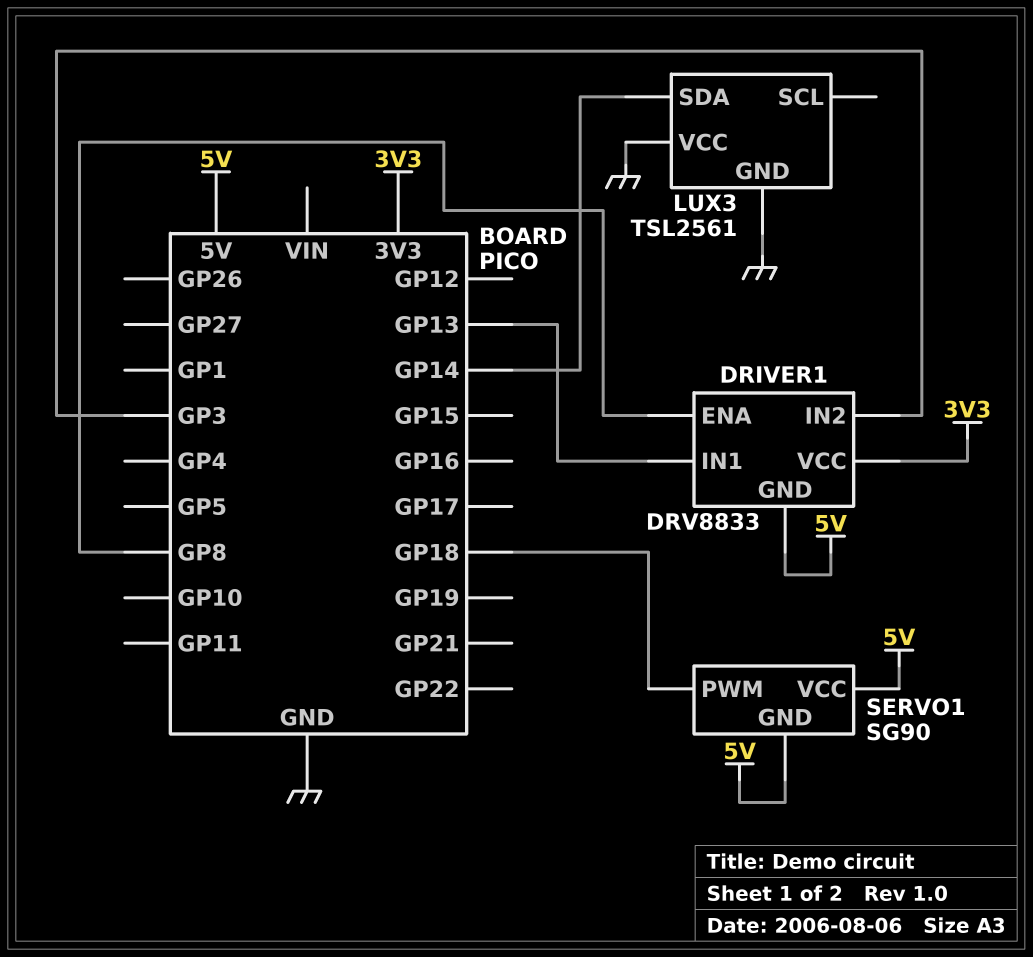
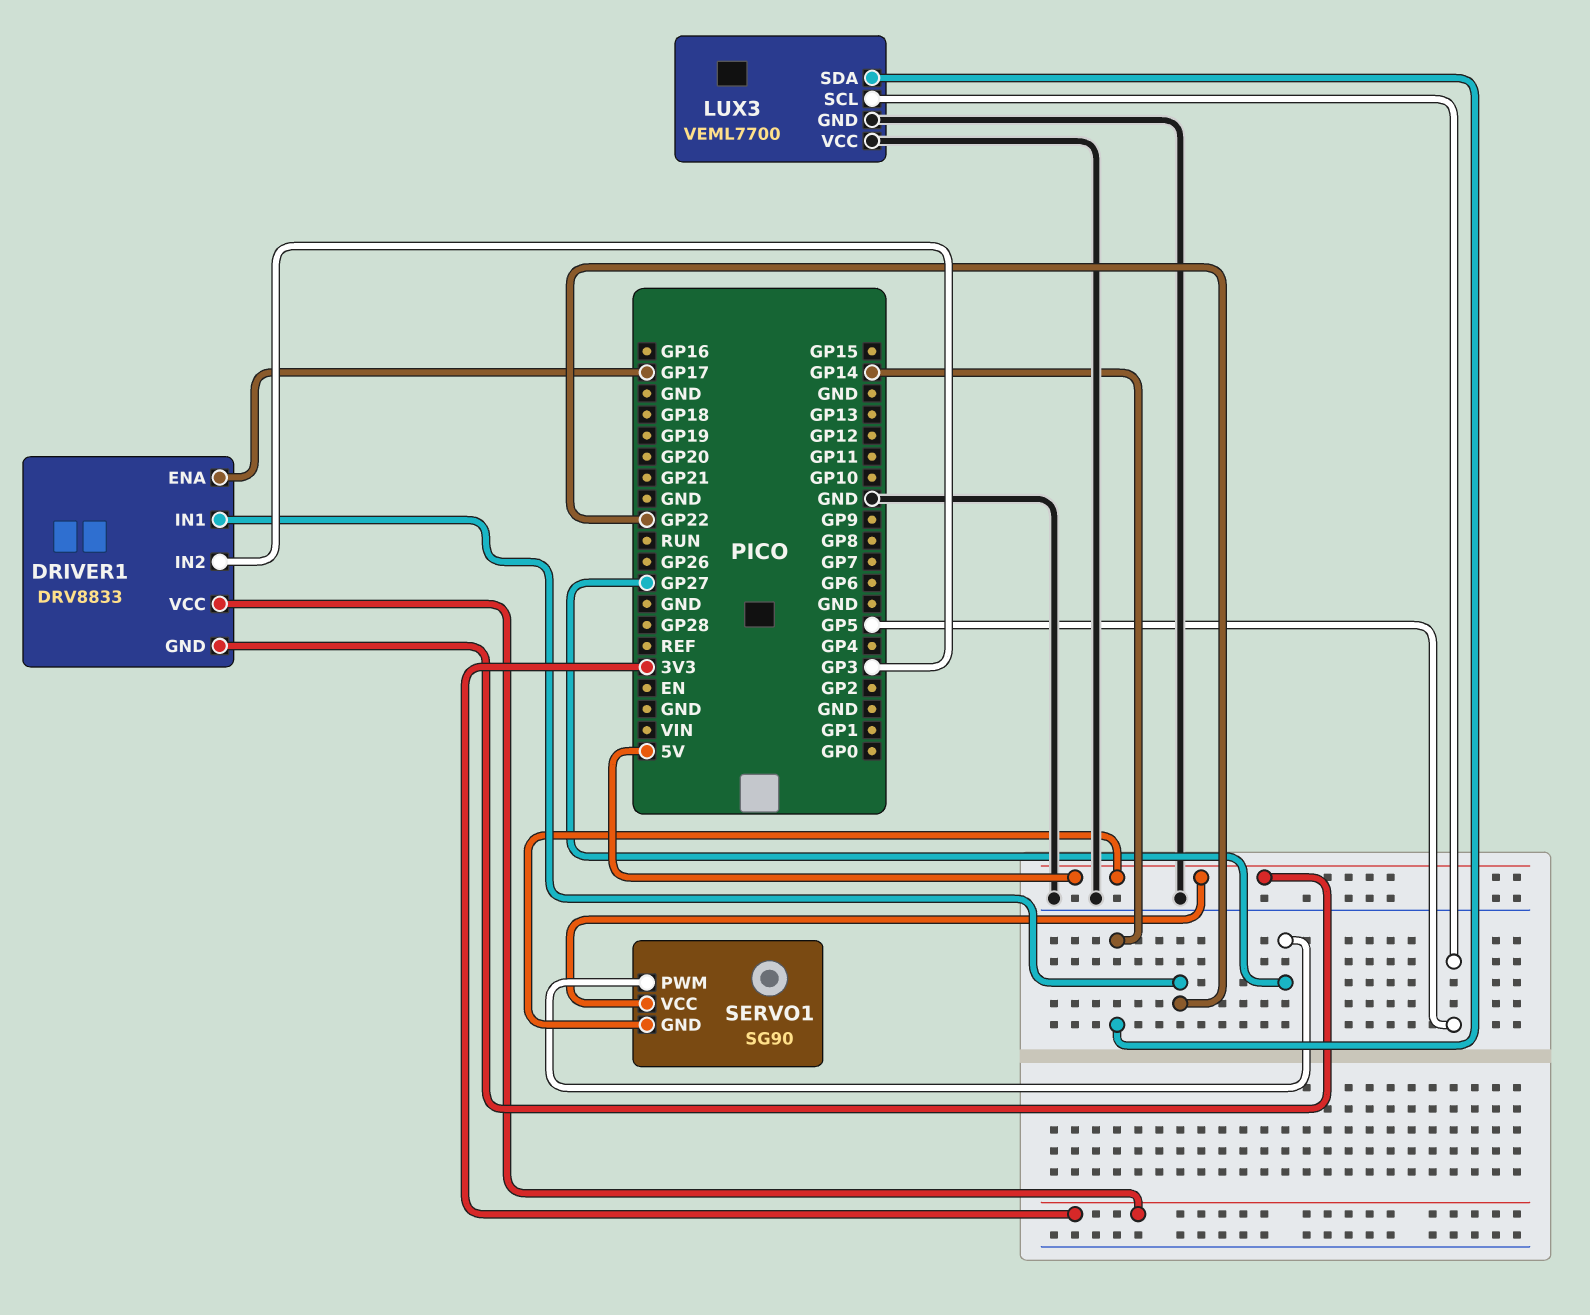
DRIVER1 pin ENA: GP8 -> GP17
DRIVER1 pin IN1: GP13 -> GP22
LUX3: TSL2561 -> VEML7700
LUX3 pin SCL: none -> GP5
SERVO1 pin PWM: GP18 -> GP27

